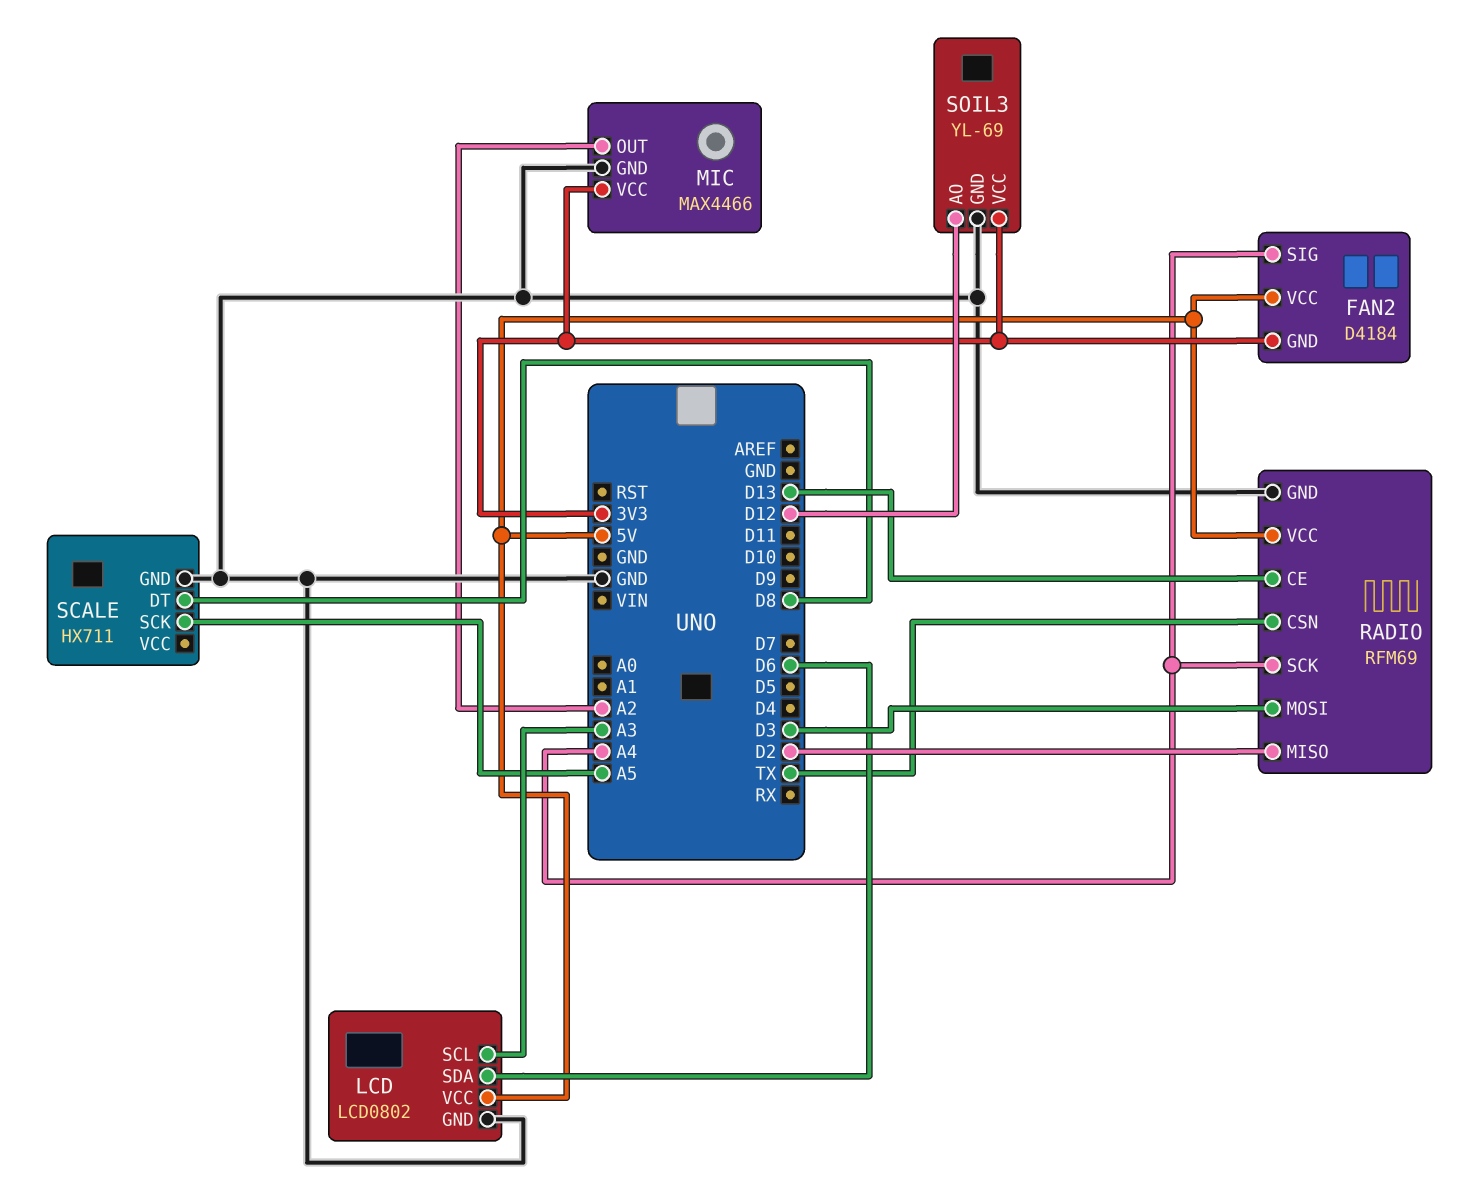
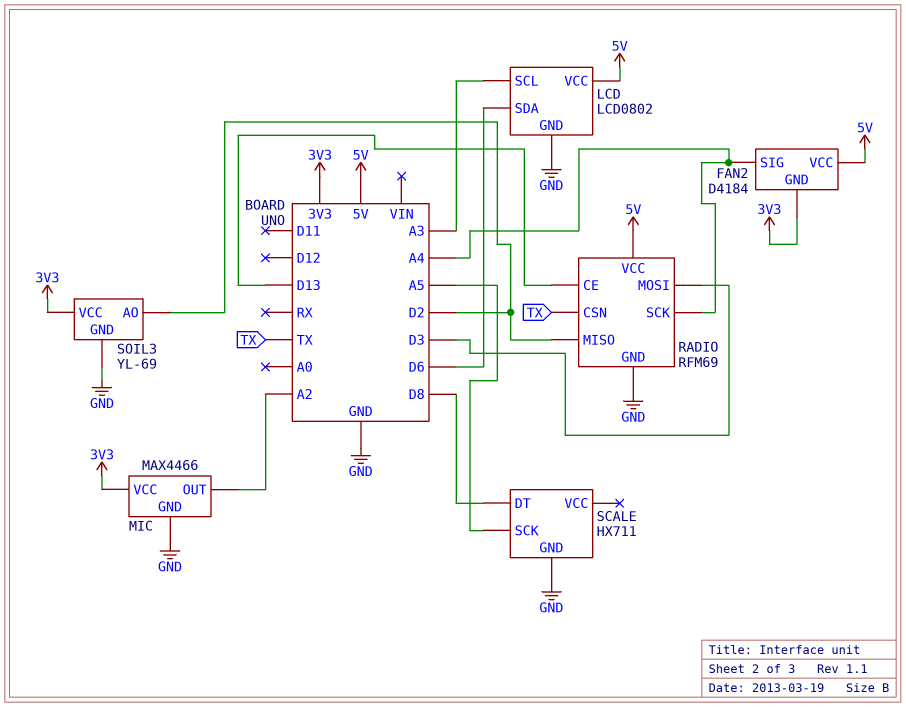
SOIL3 pin AO: D12 -> D2

